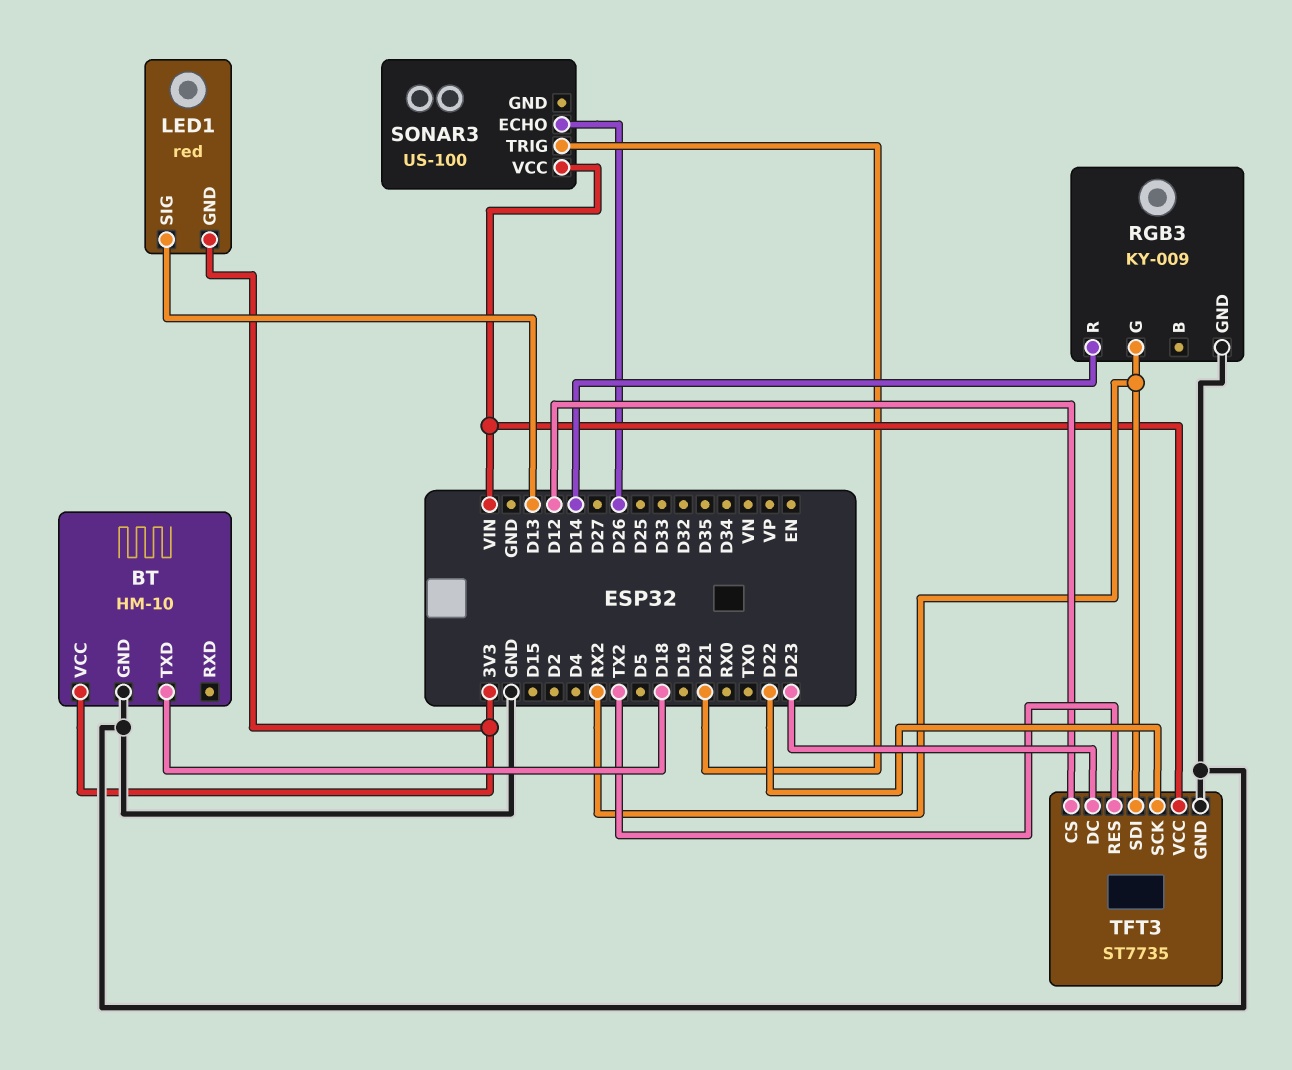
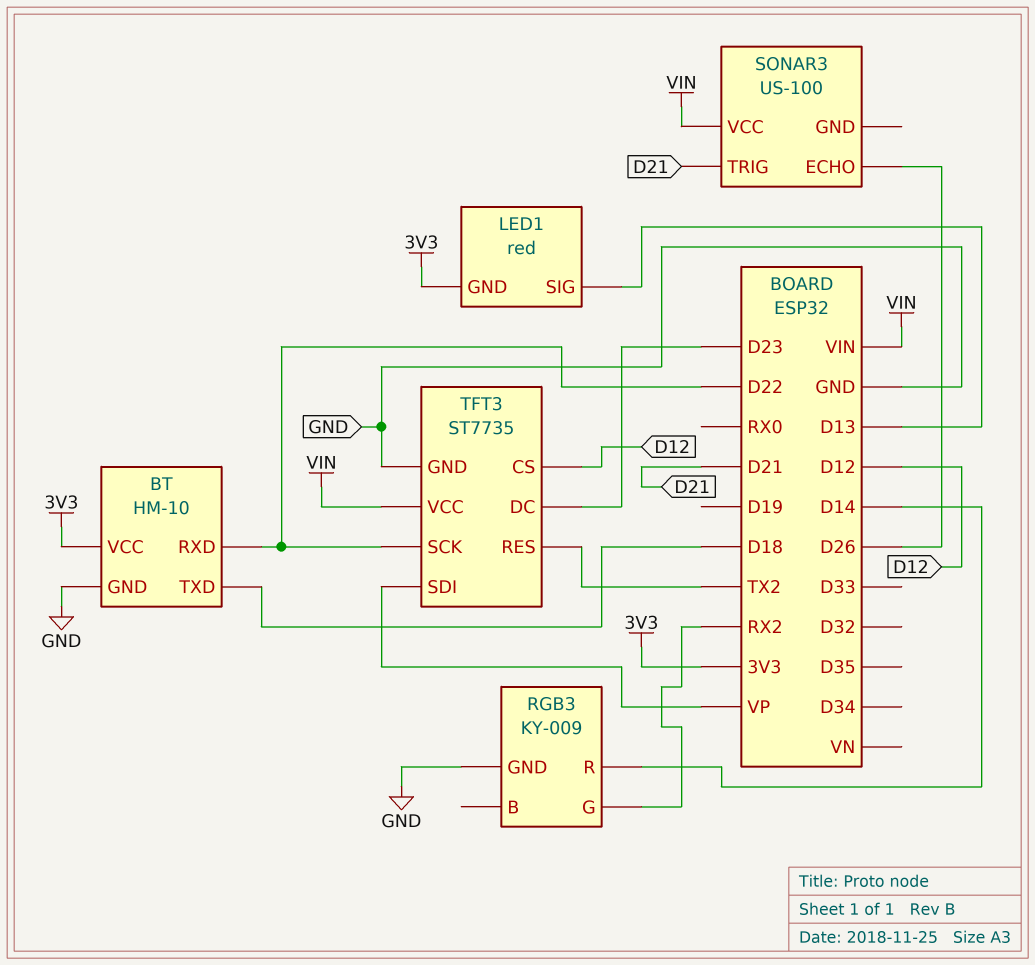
BT pin RXD: none -> D22
TFT3 pin SDI: RX2 -> VP

